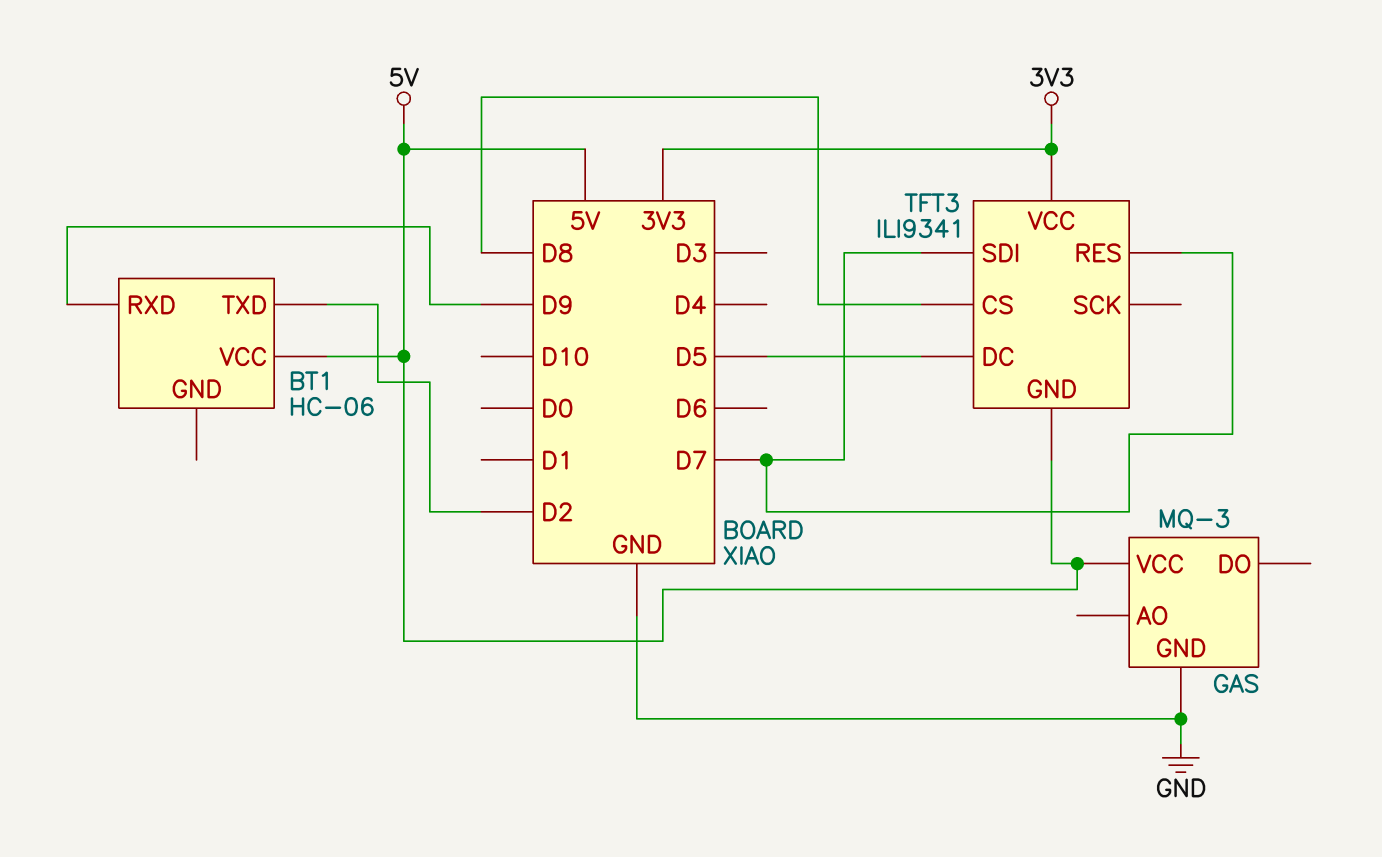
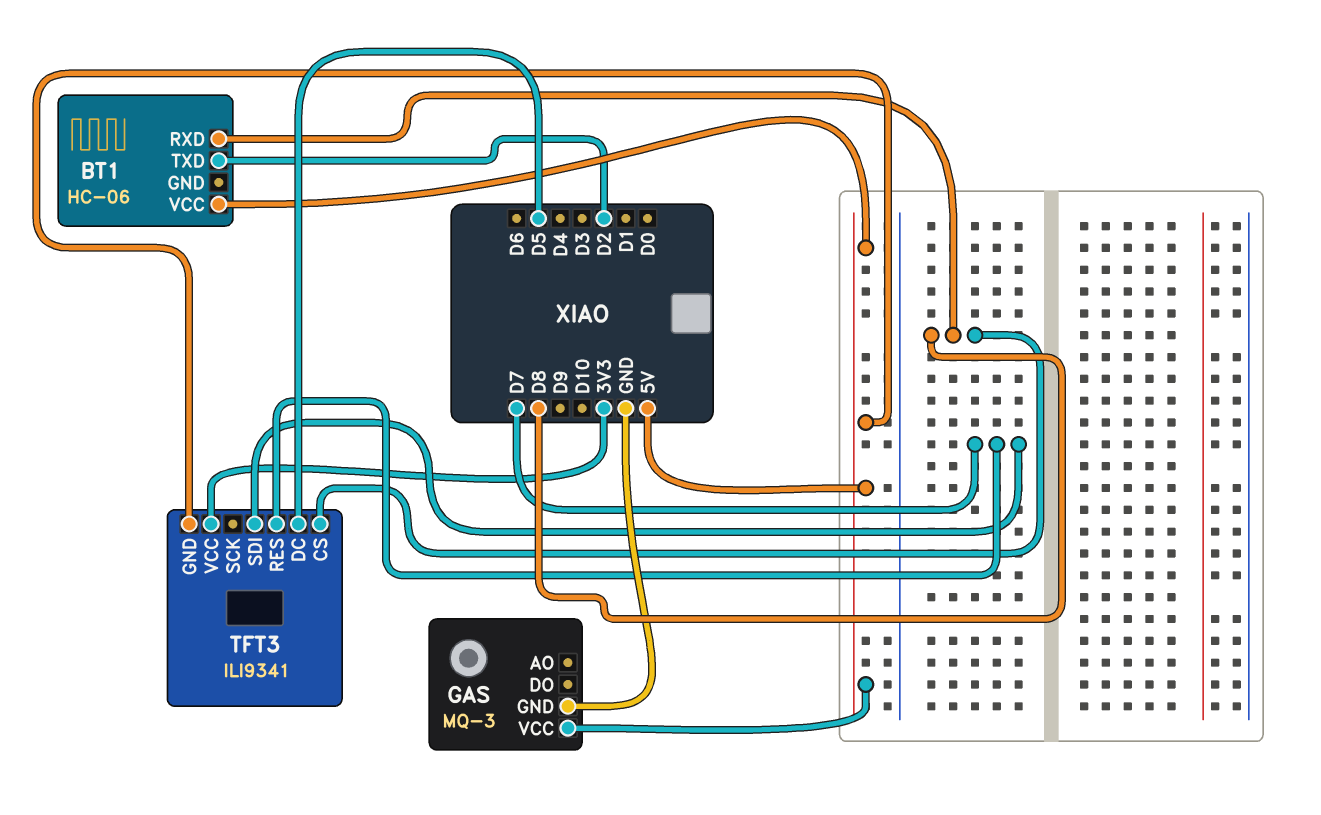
BT1 pin RXD: D9 -> D8

